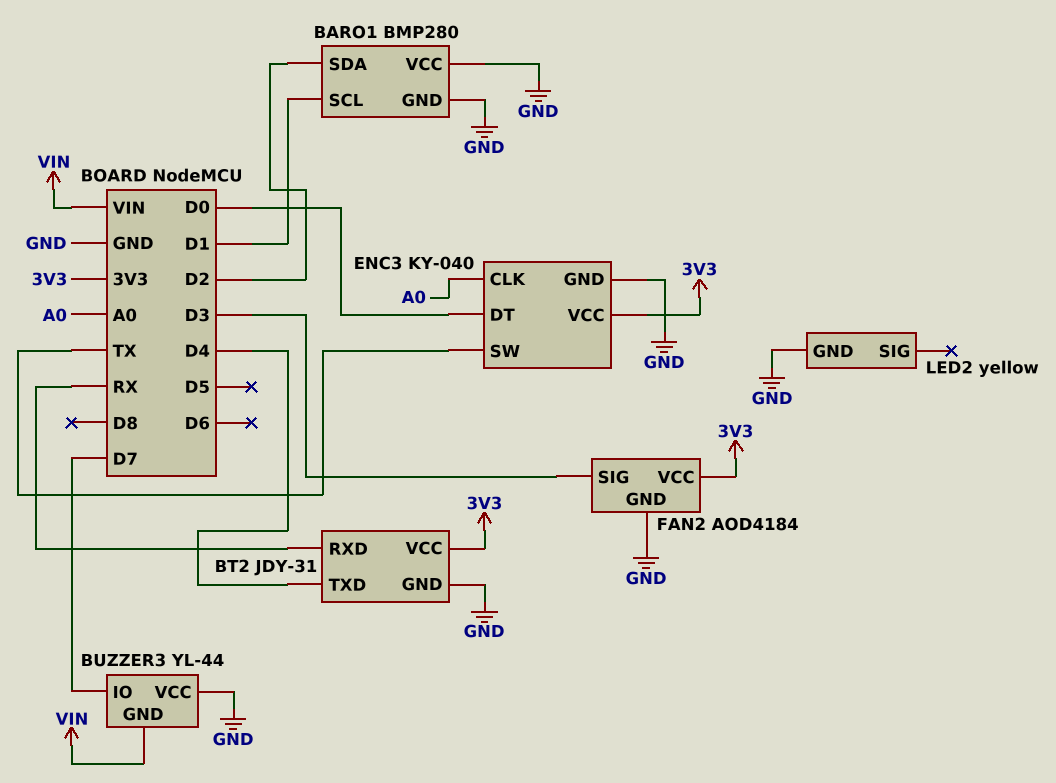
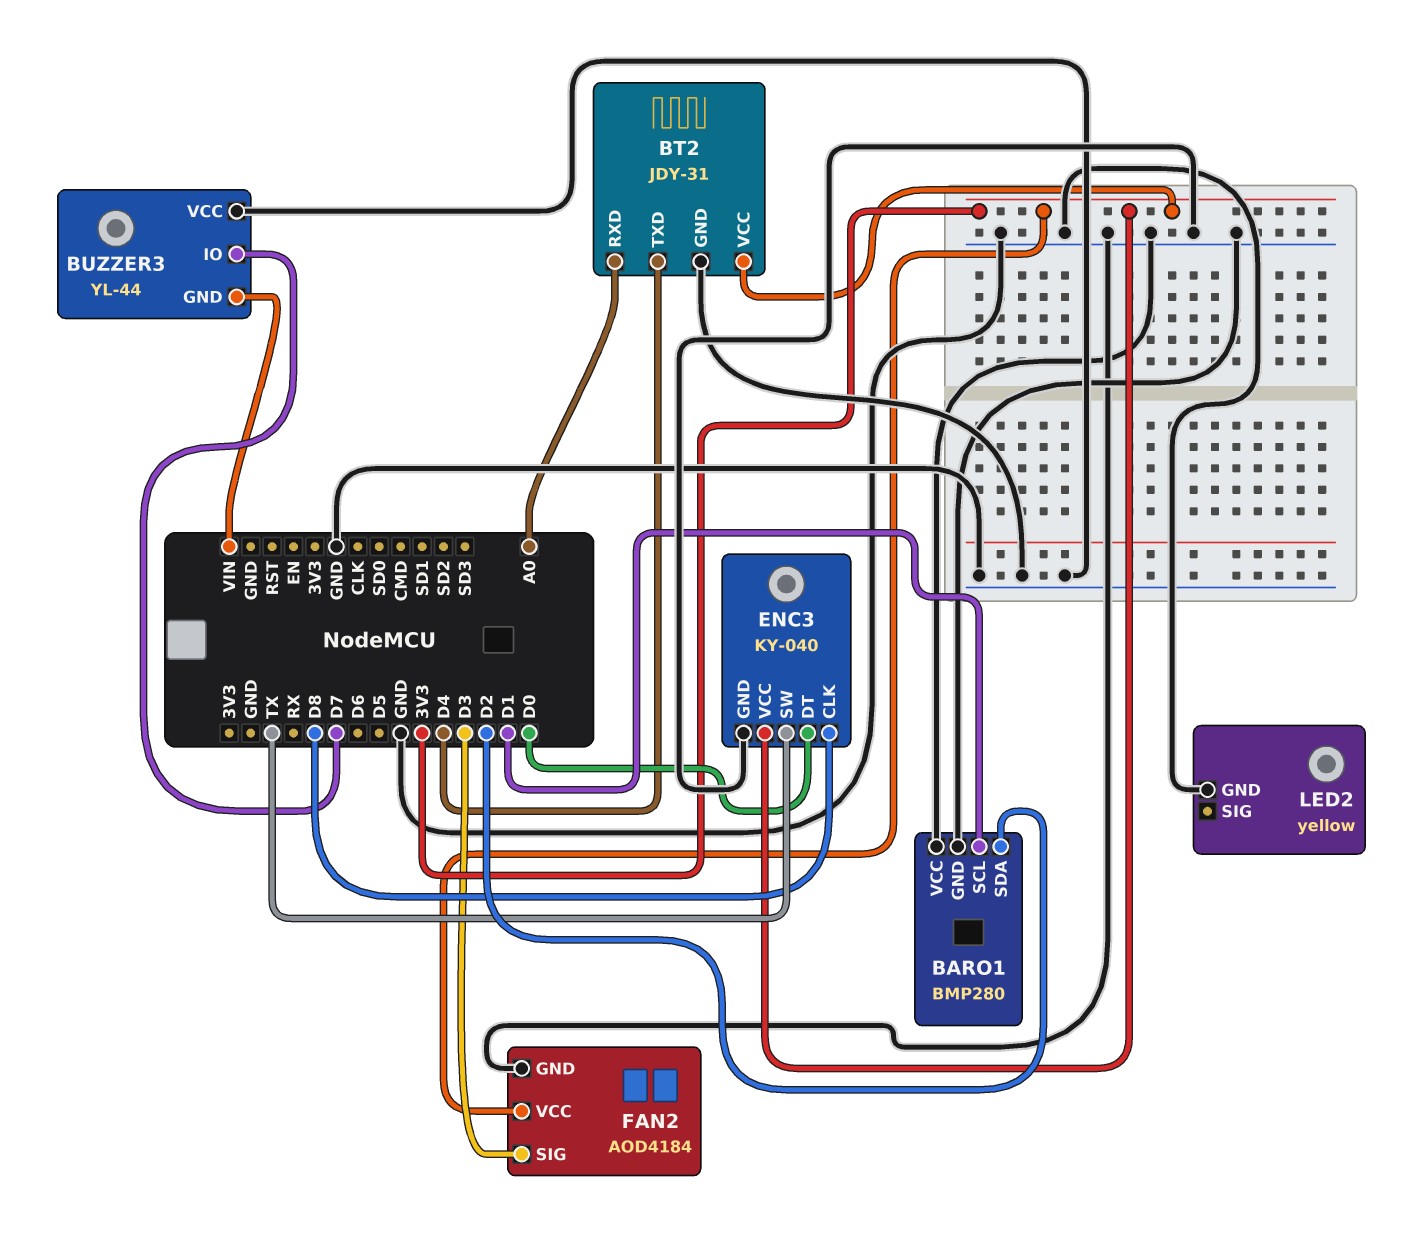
BT2 pin RXD: RX -> A0
ENC3 pin CLK: A0 -> D8

